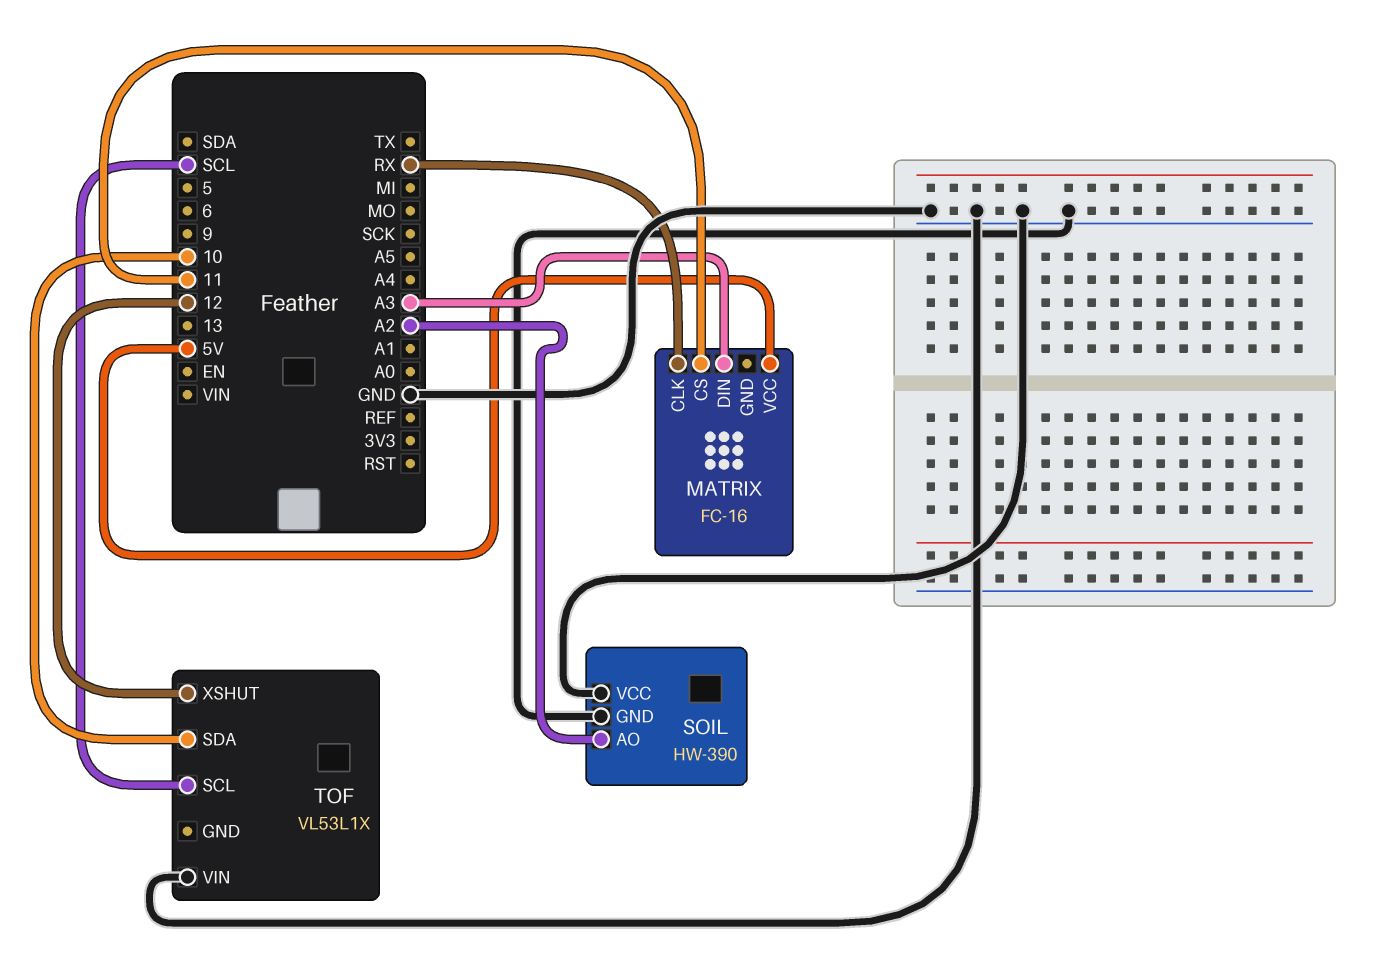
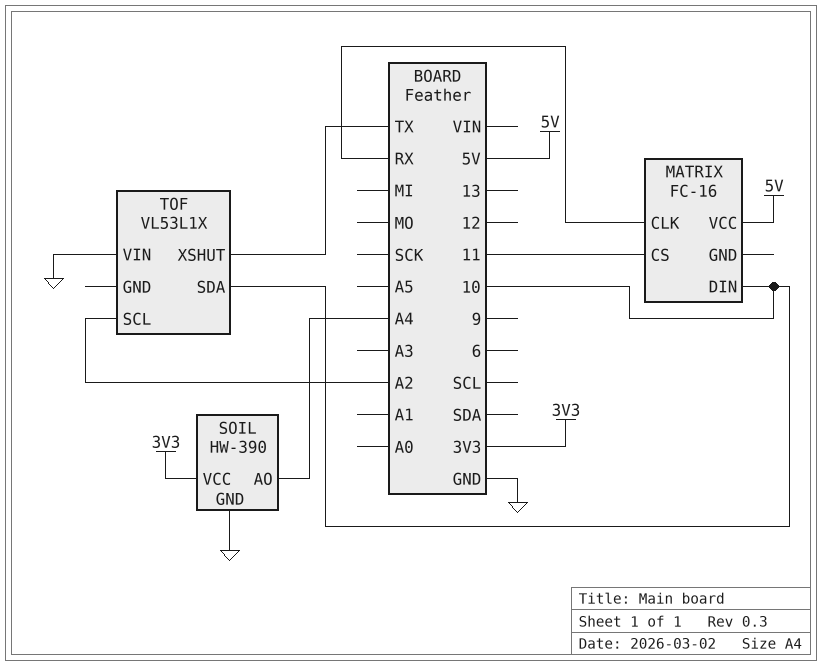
MATRIX pin DIN: A3 -> 10
SOIL pin AO: A2 -> A4
SOIL pin VCC: GND -> 3V3
TOF pin SCL: SCL -> A2
TOF pin XSHUT: 12 -> TX

